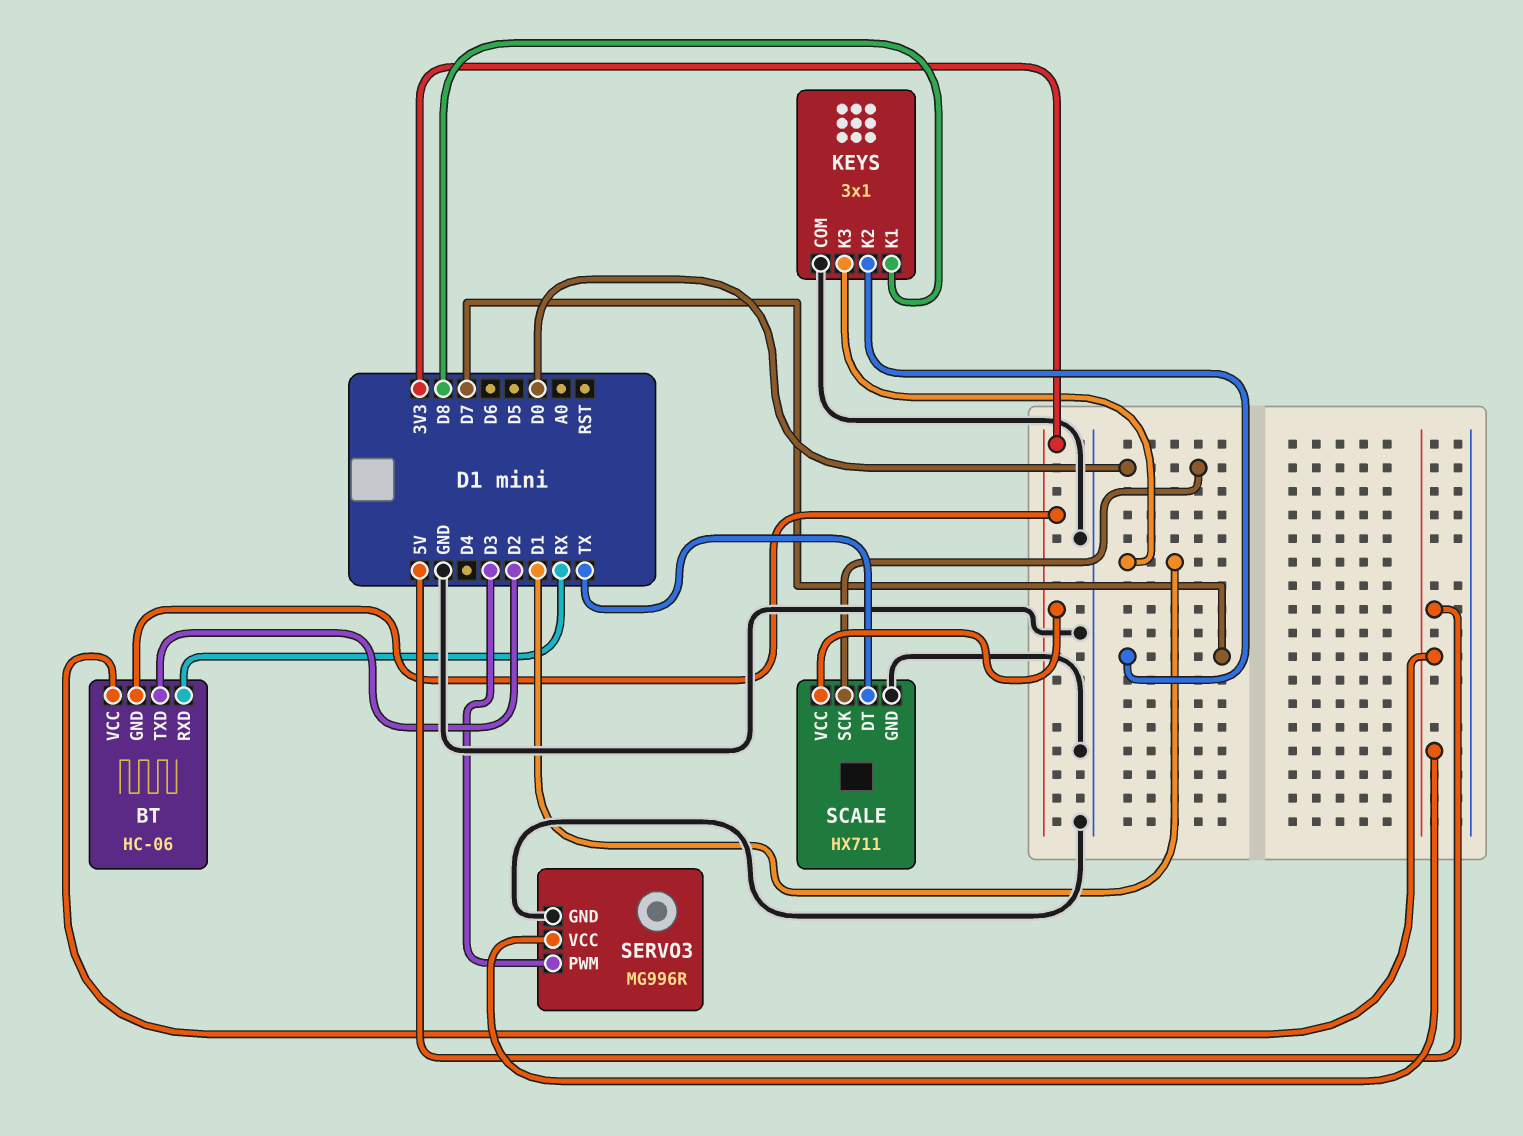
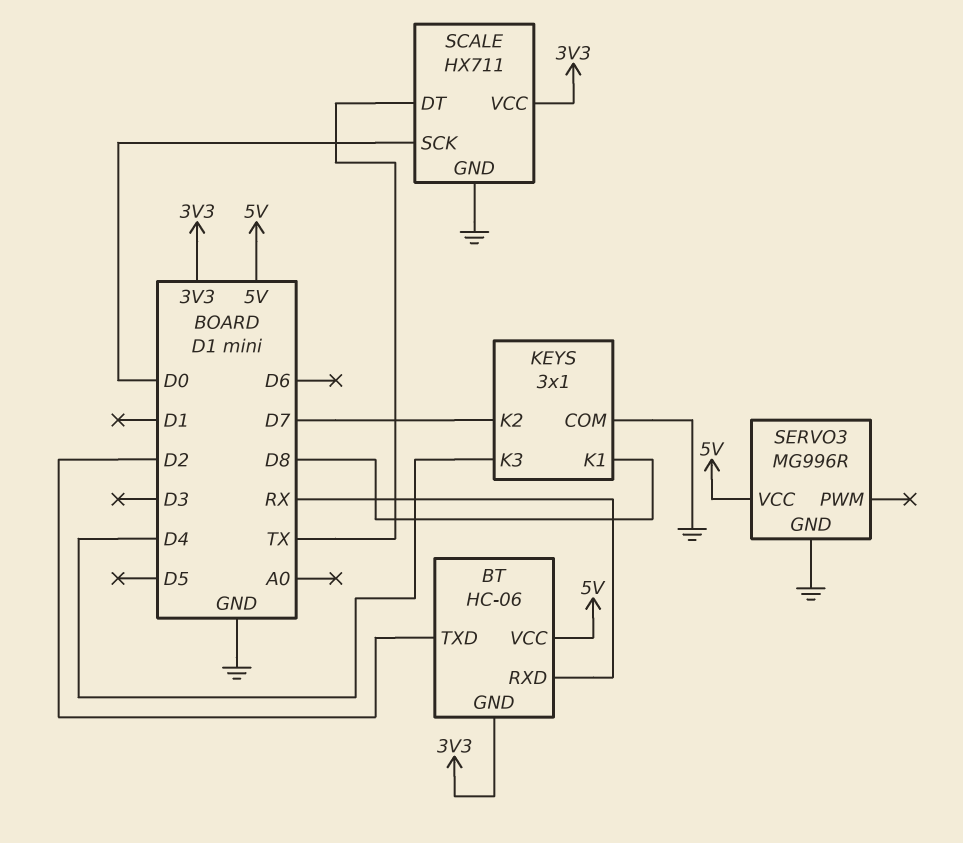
KEYS pin K3: D1 -> D4
SERVO3 pin PWM: D3 -> none

